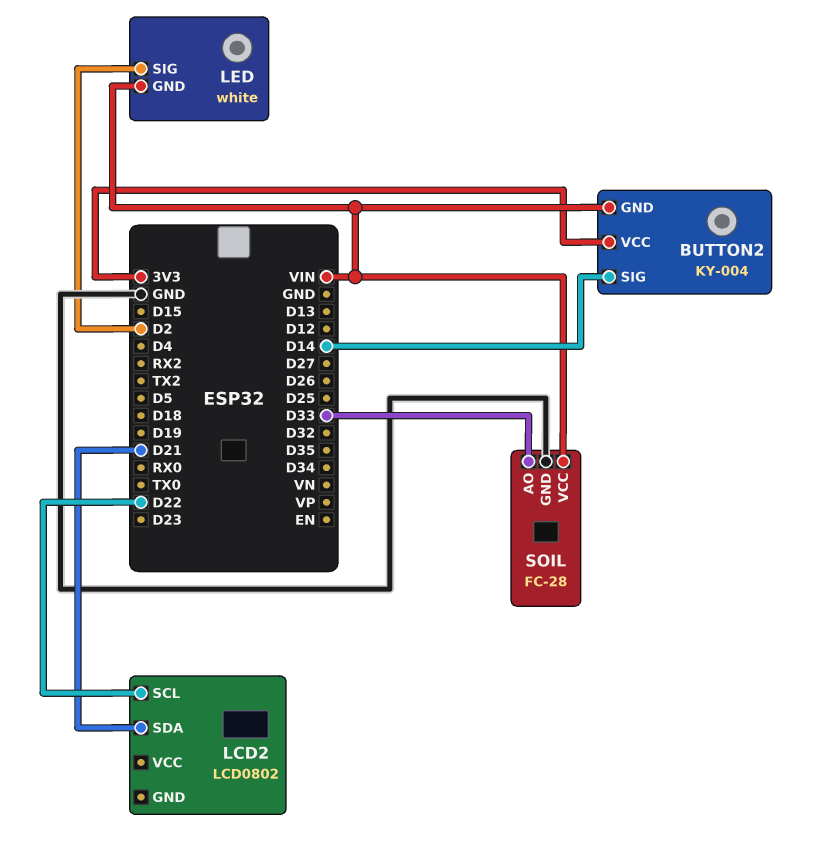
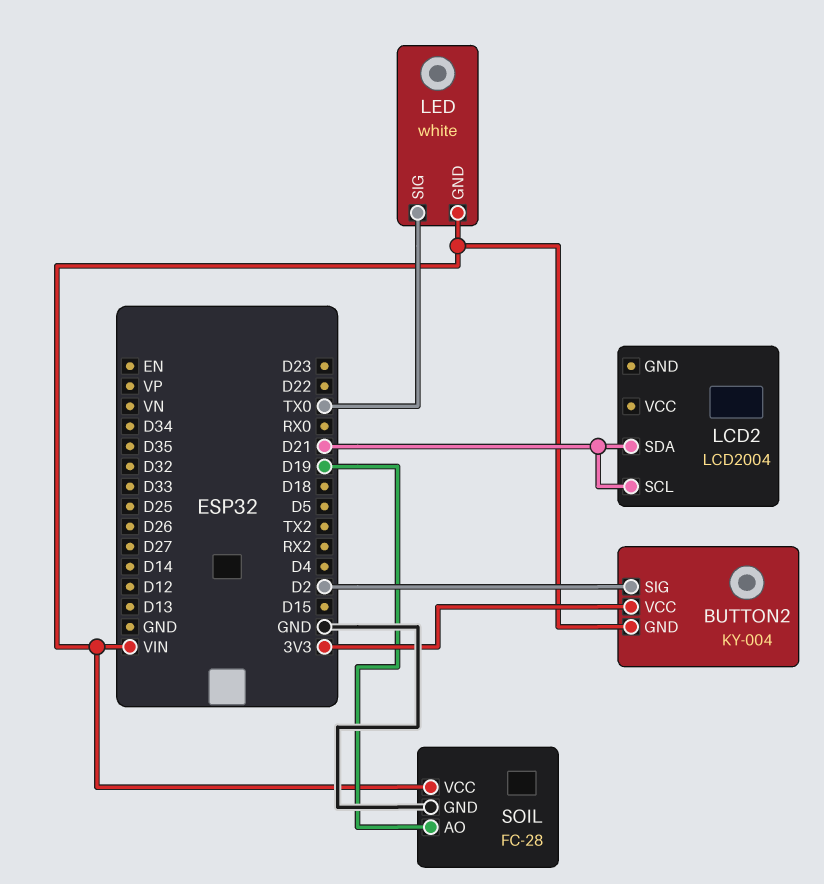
BUTTON2 pin SIG: D14 -> D2
LCD2: LCD0802 -> LCD2004
LCD2 pin SCL: D22 -> D21
LED pin SIG: D2 -> TX0
SOIL pin AO: D33 -> D19

